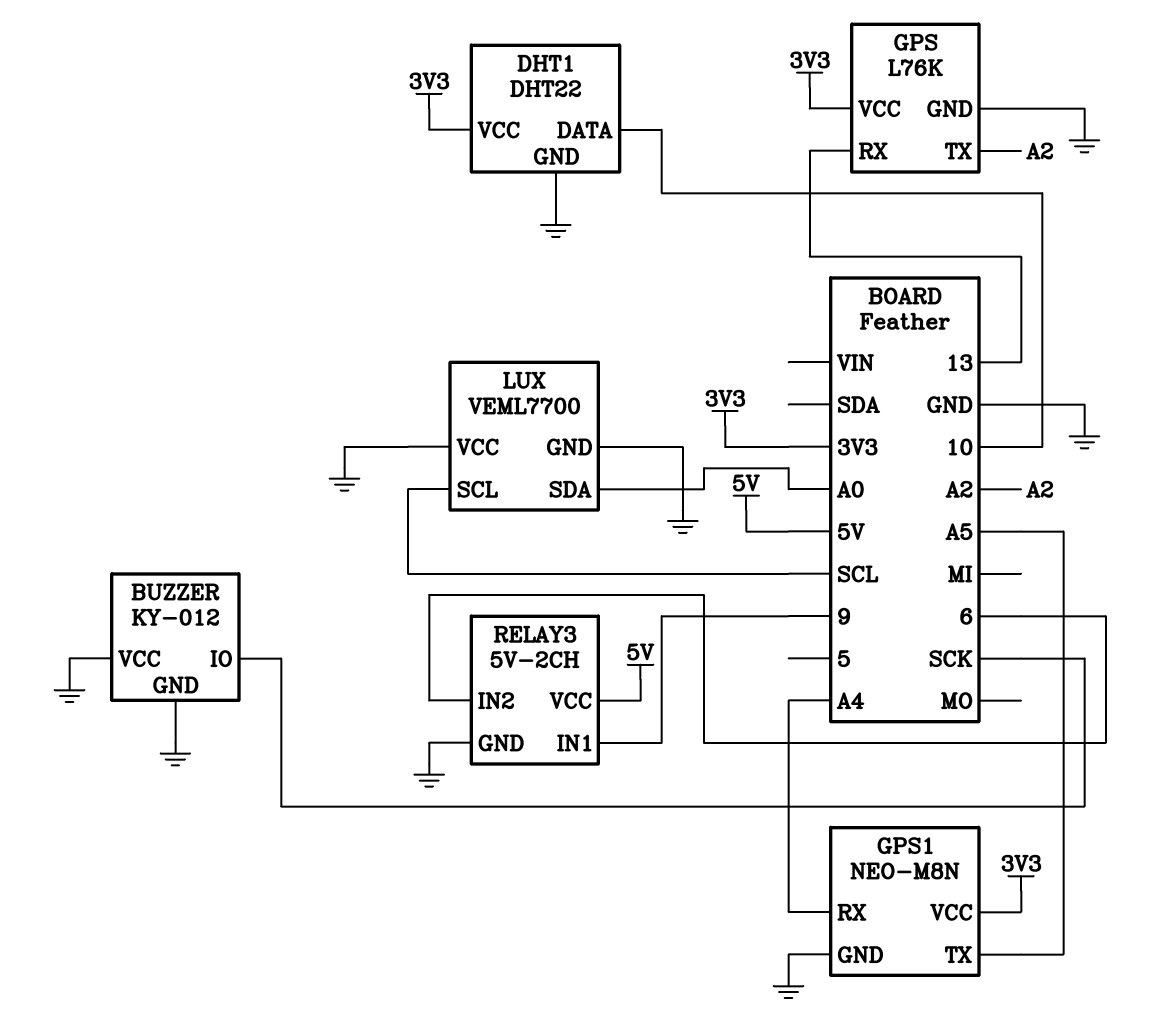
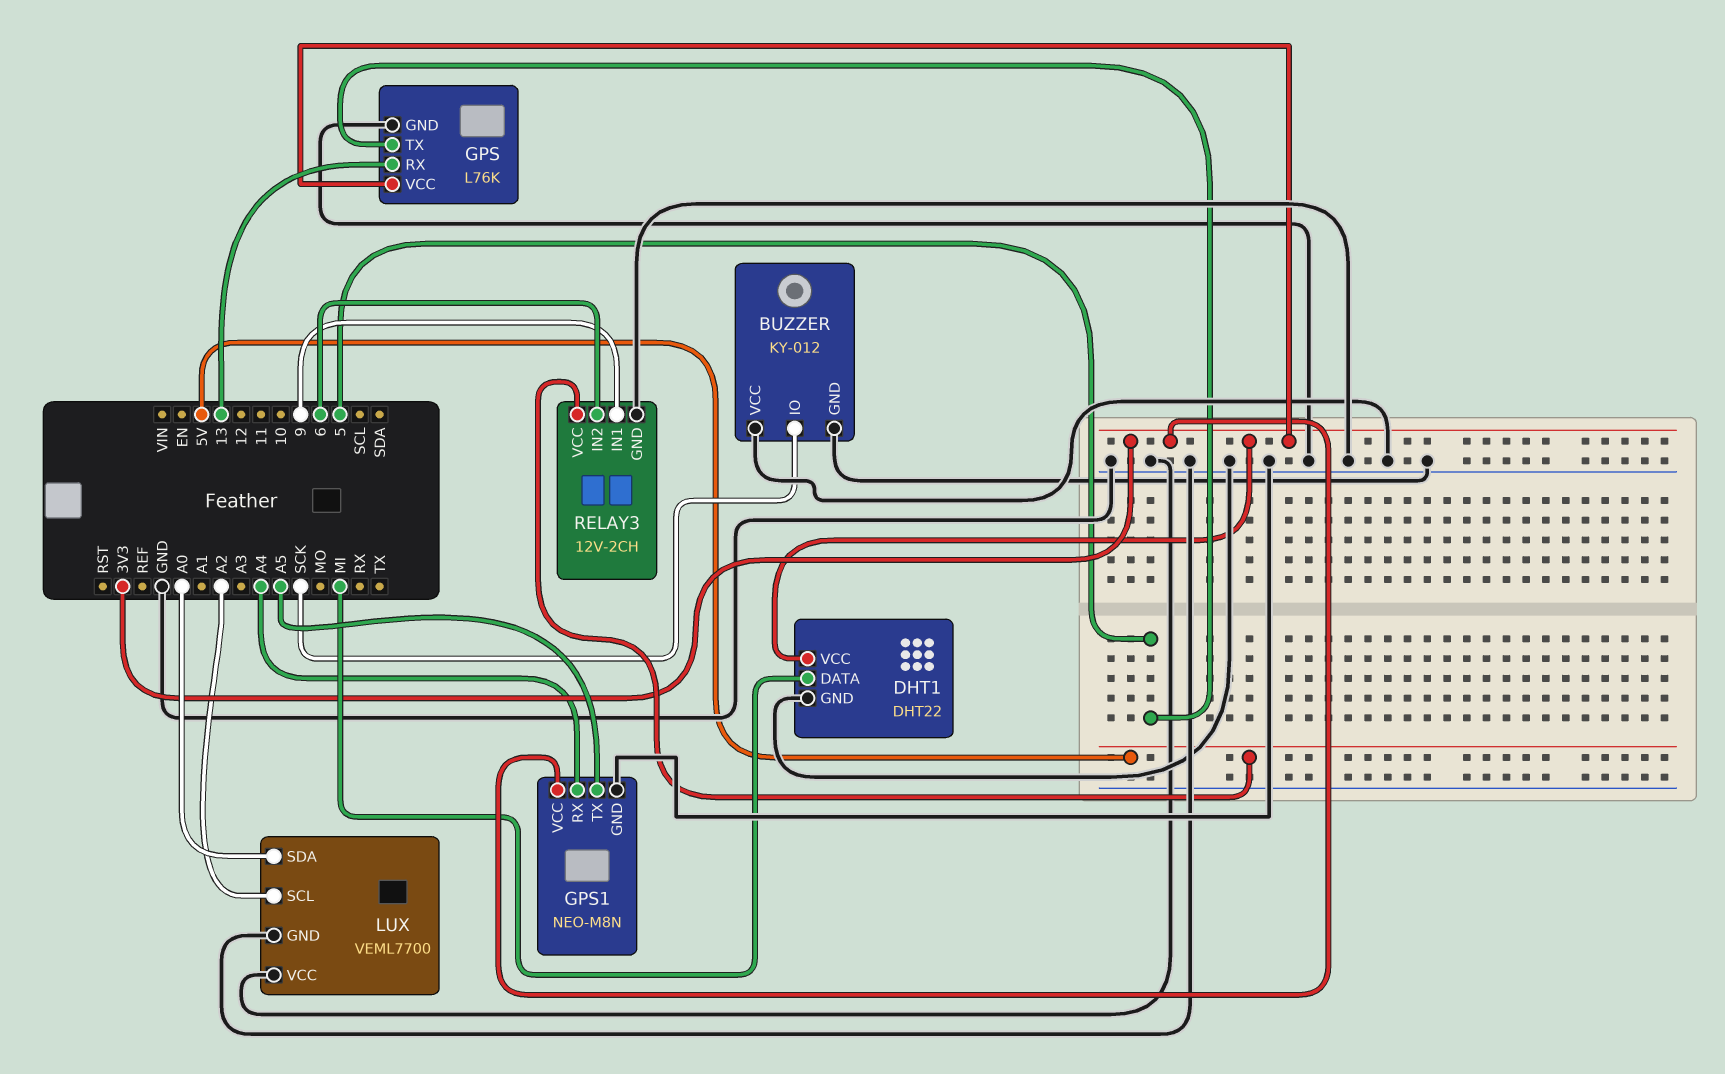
DHT1 pin DATA: 10 -> MI
GPS pin TX: A2 -> 5
LUX pin SCL: SCL -> A2
RELAY3: 5V-2CH -> 12V-2CH

